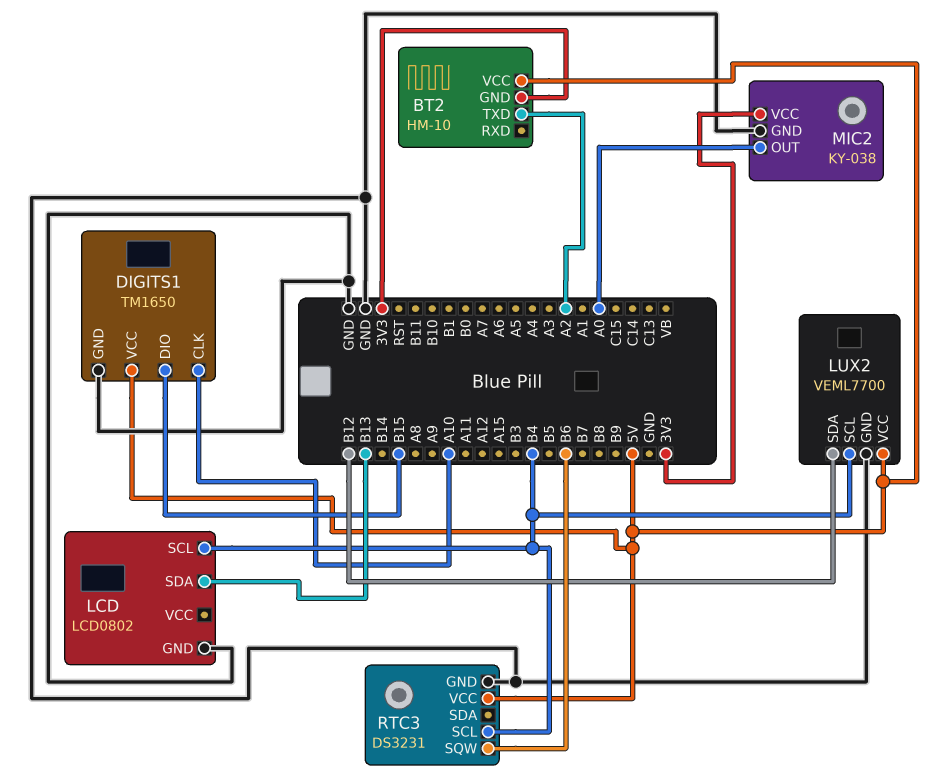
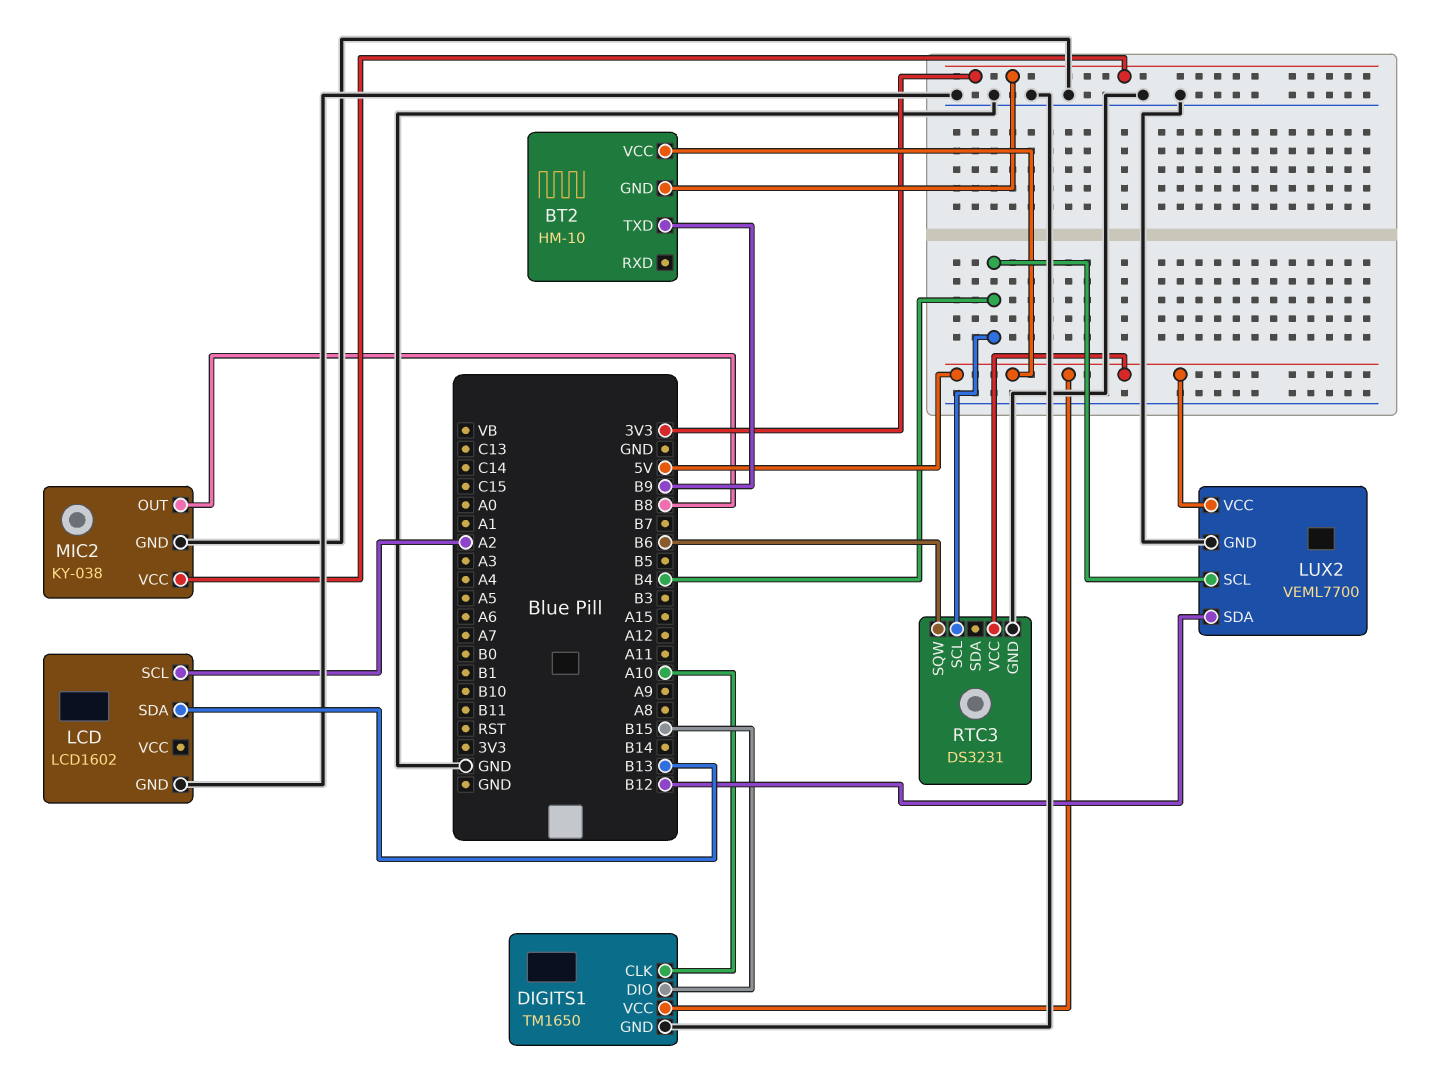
BT2 pin TXD: A2 -> B9
LCD: LCD0802 -> LCD1602
LCD pin SCL: B4 -> A2
MIC2 pin OUT: A0 -> B8

